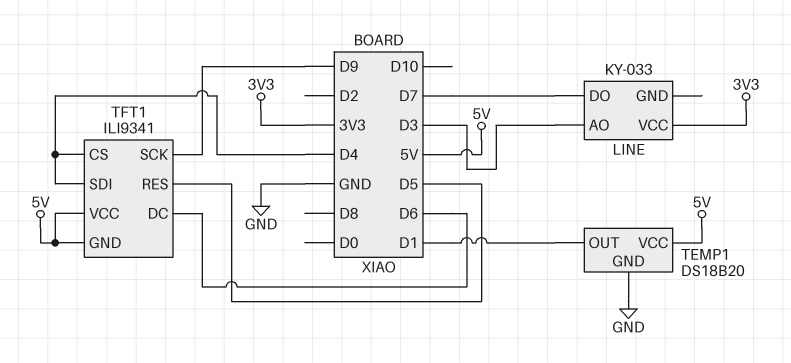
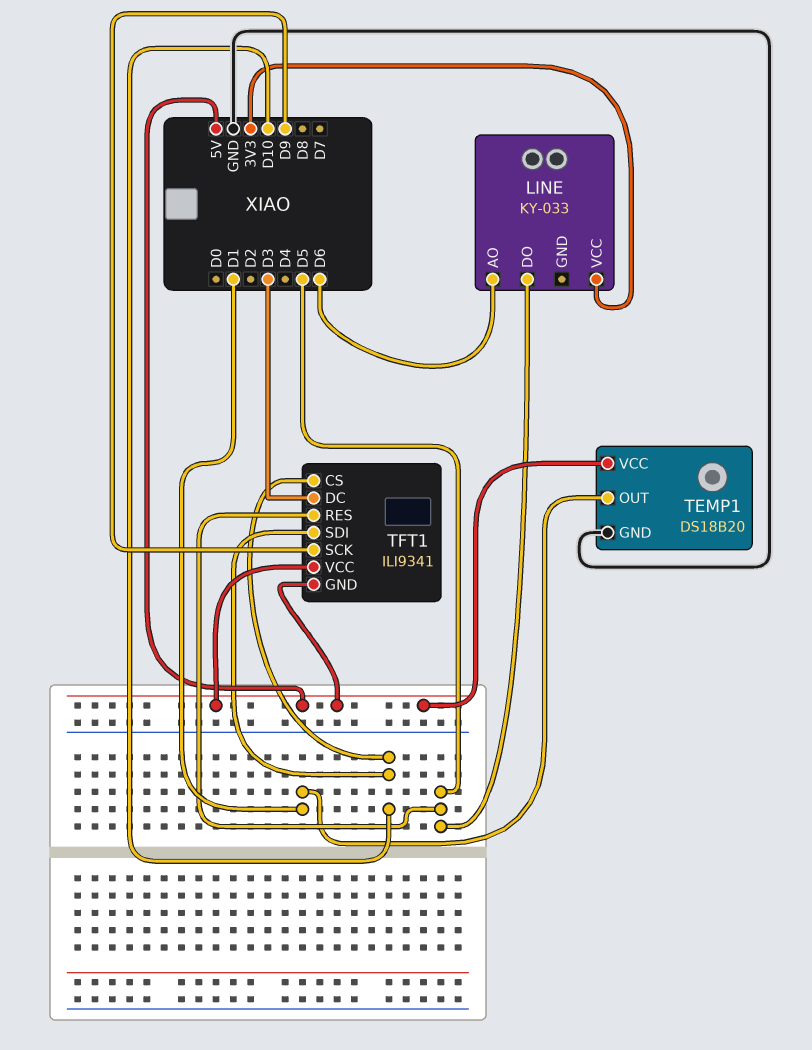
LINE pin AO: D3 -> D6
LINE pin DO: D7 -> D5
TFT1 pin CS: D4 -> D10
TFT1 pin DC: D6 -> D3
TFT1 pin SDI: D4 -> D10

